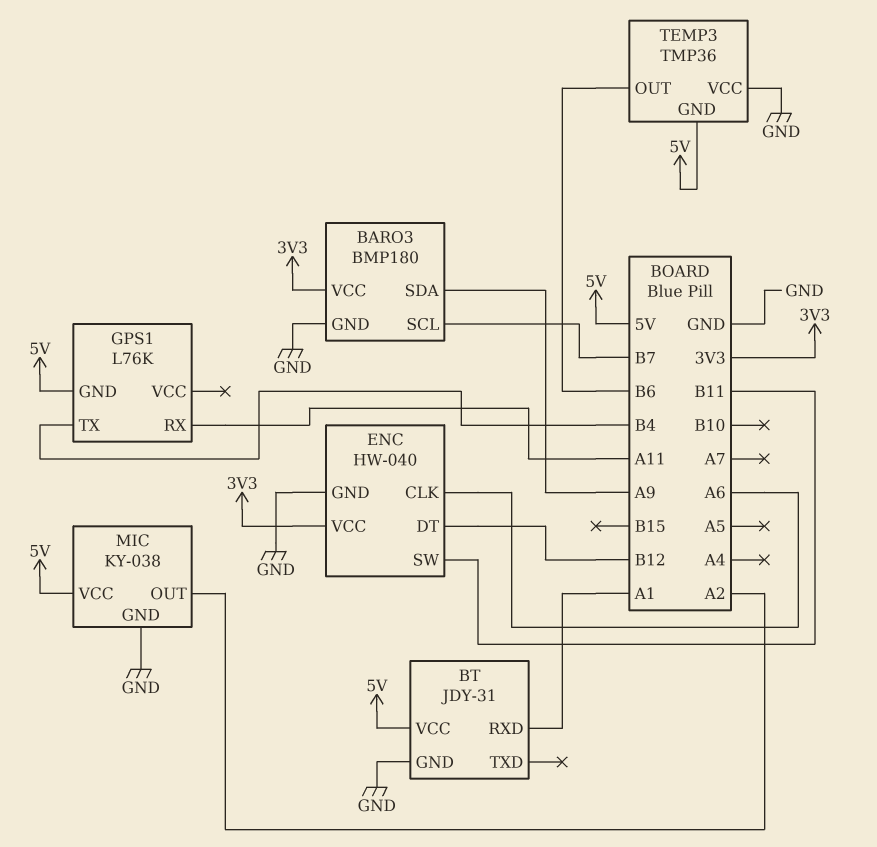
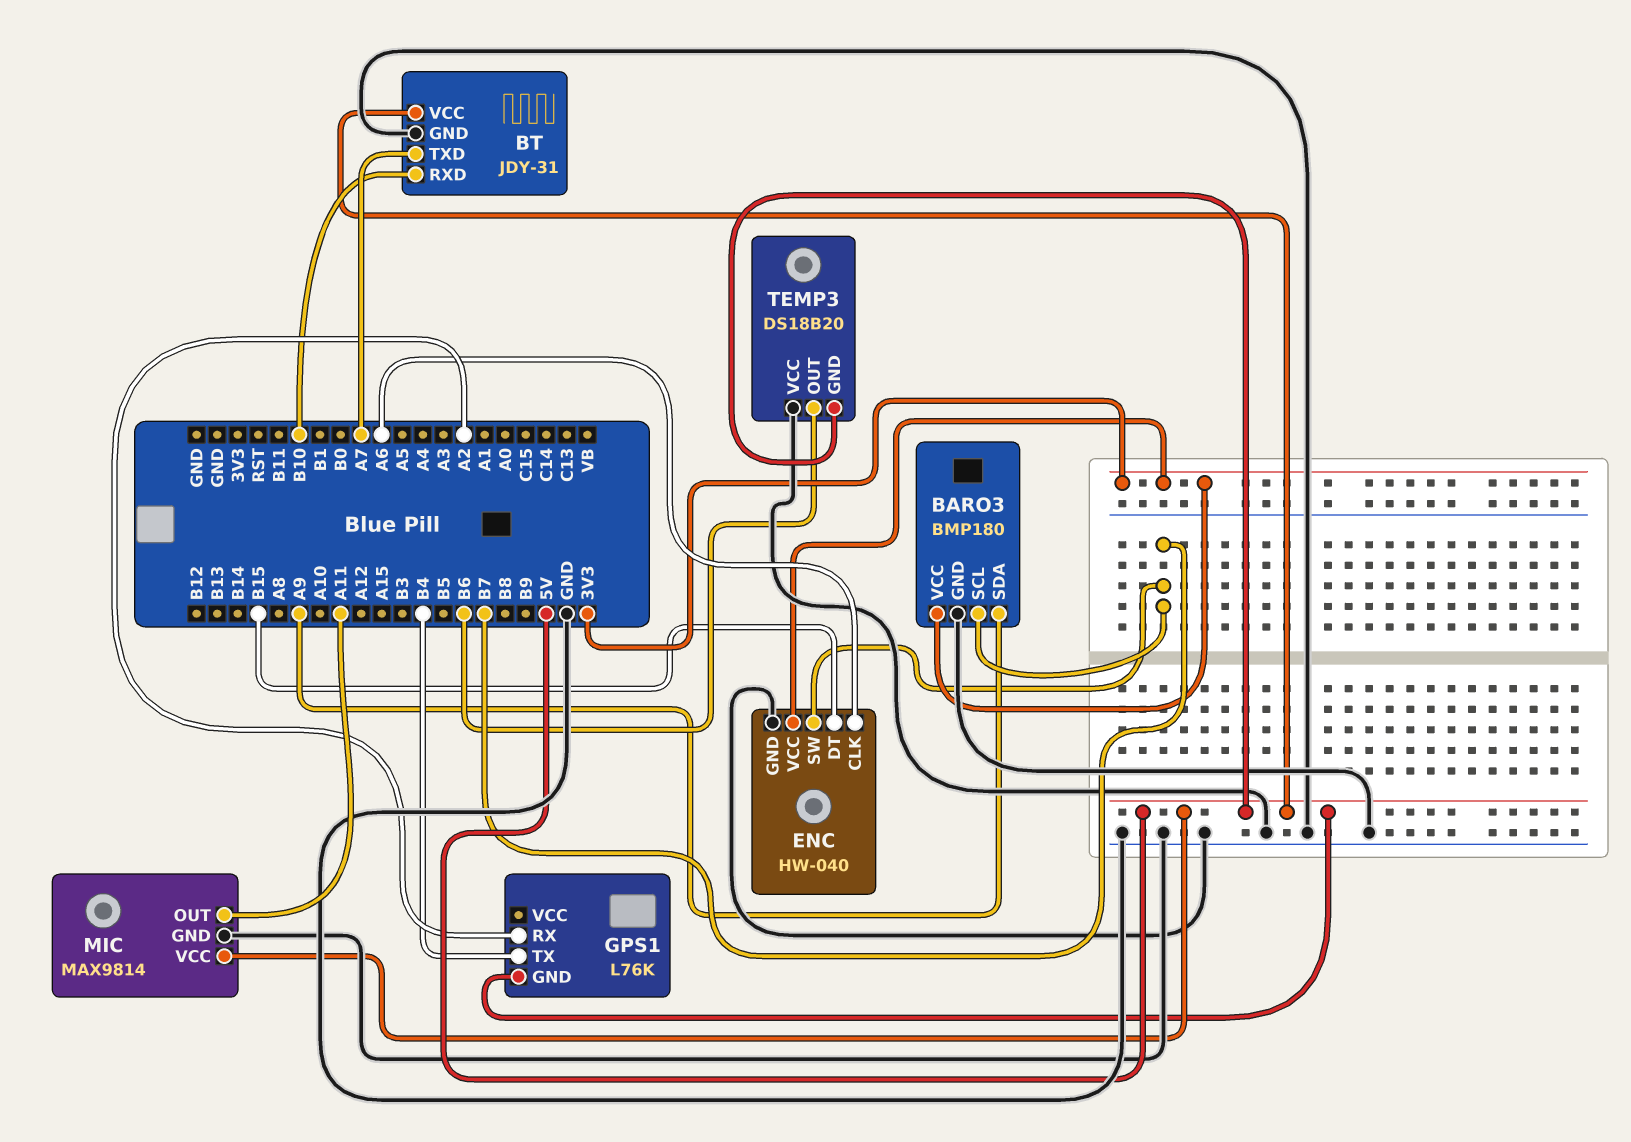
BT pin RXD: A1 -> B10
BT pin TXD: none -> A7
ENC pin DT: B12 -> B15
ENC pin SW: B11 -> B7
GPS1 pin RX: A11 -> A2
MIC: KY-038 -> MAX9814
MIC pin OUT: A2 -> A11
TEMP3: TMP36 -> DS18B20

